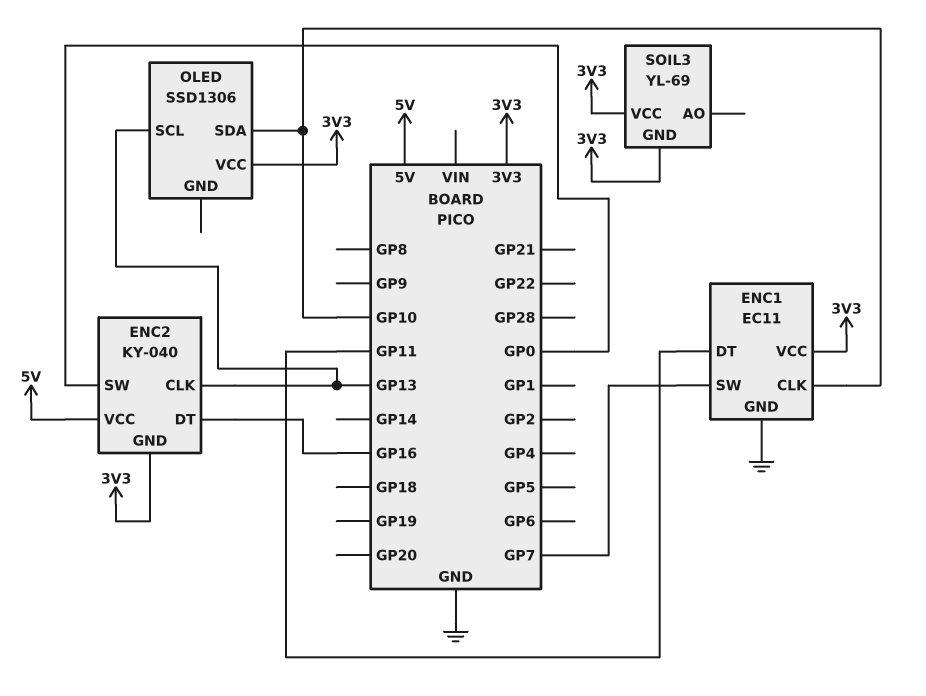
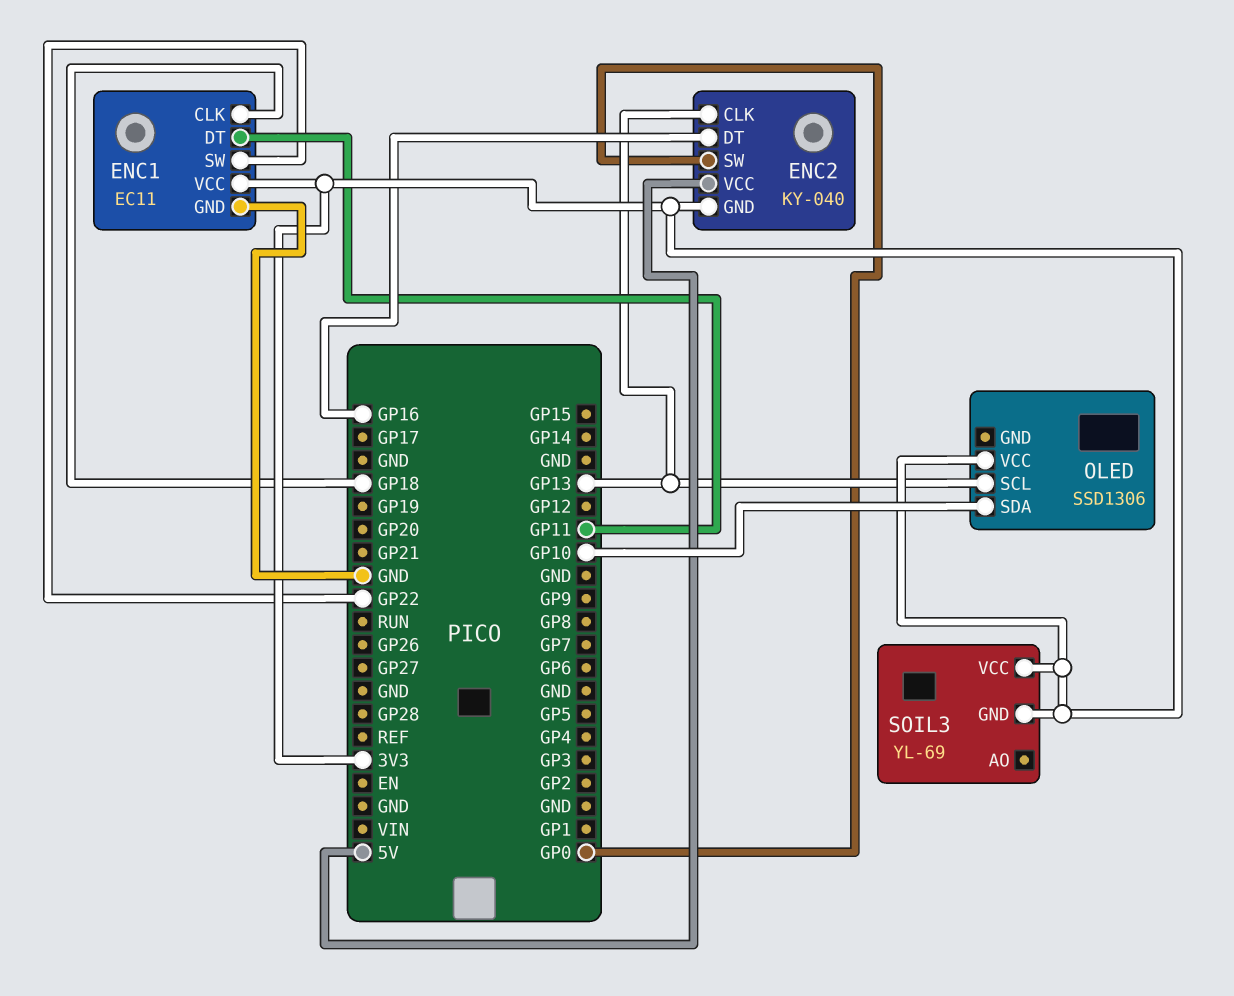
ENC1 pin CLK: GP10 -> GP18
ENC1 pin SW: GP7 -> GP22

